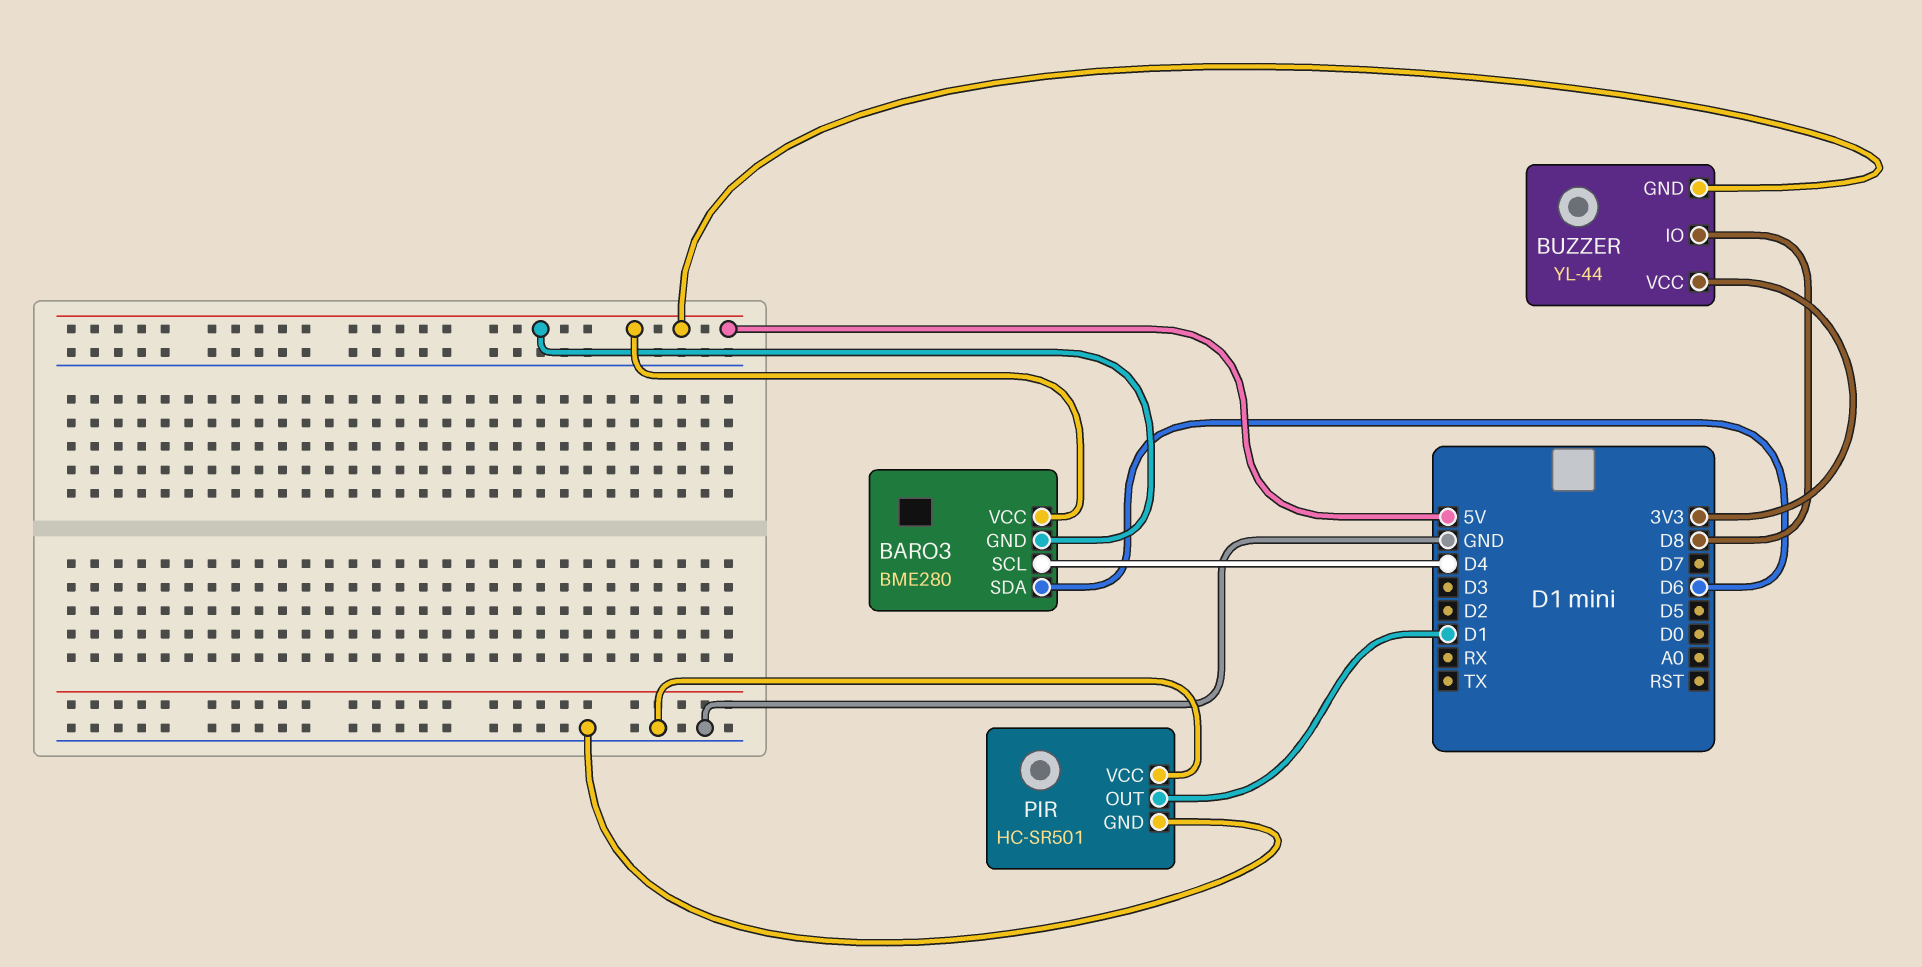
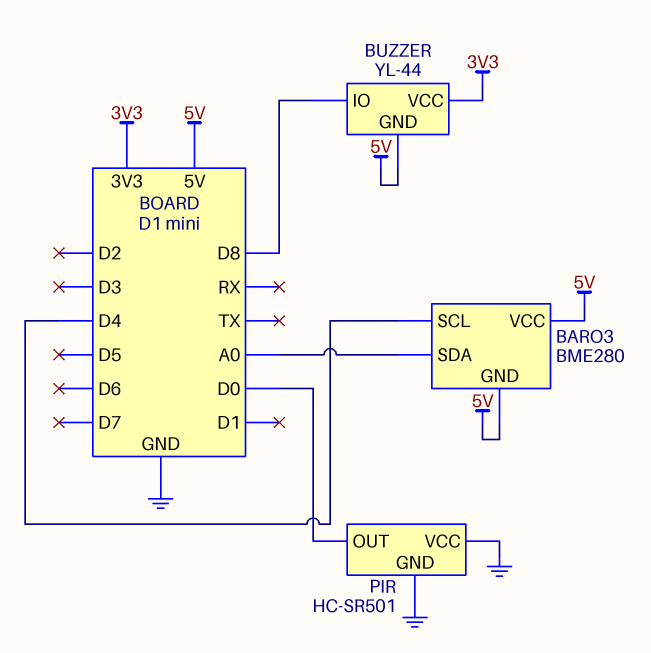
BARO3 pin SDA: D6 -> A0
PIR pin OUT: D1 -> D0

